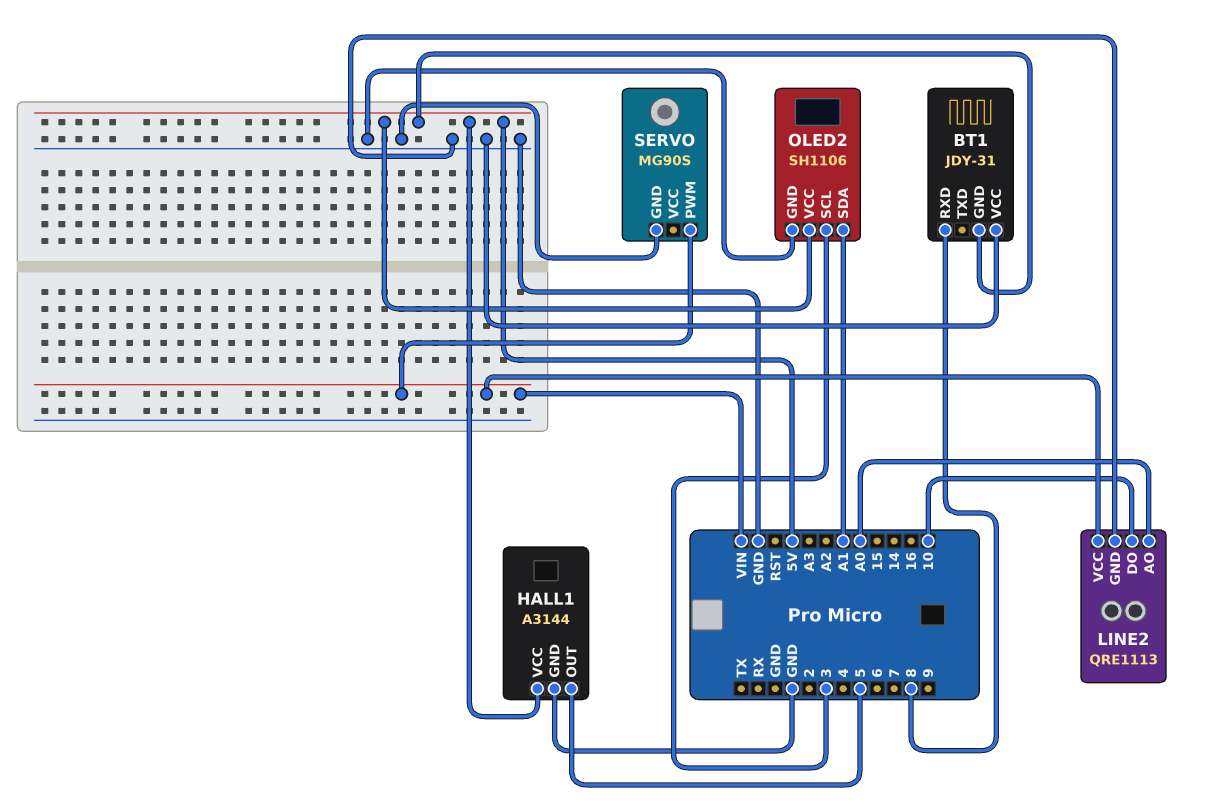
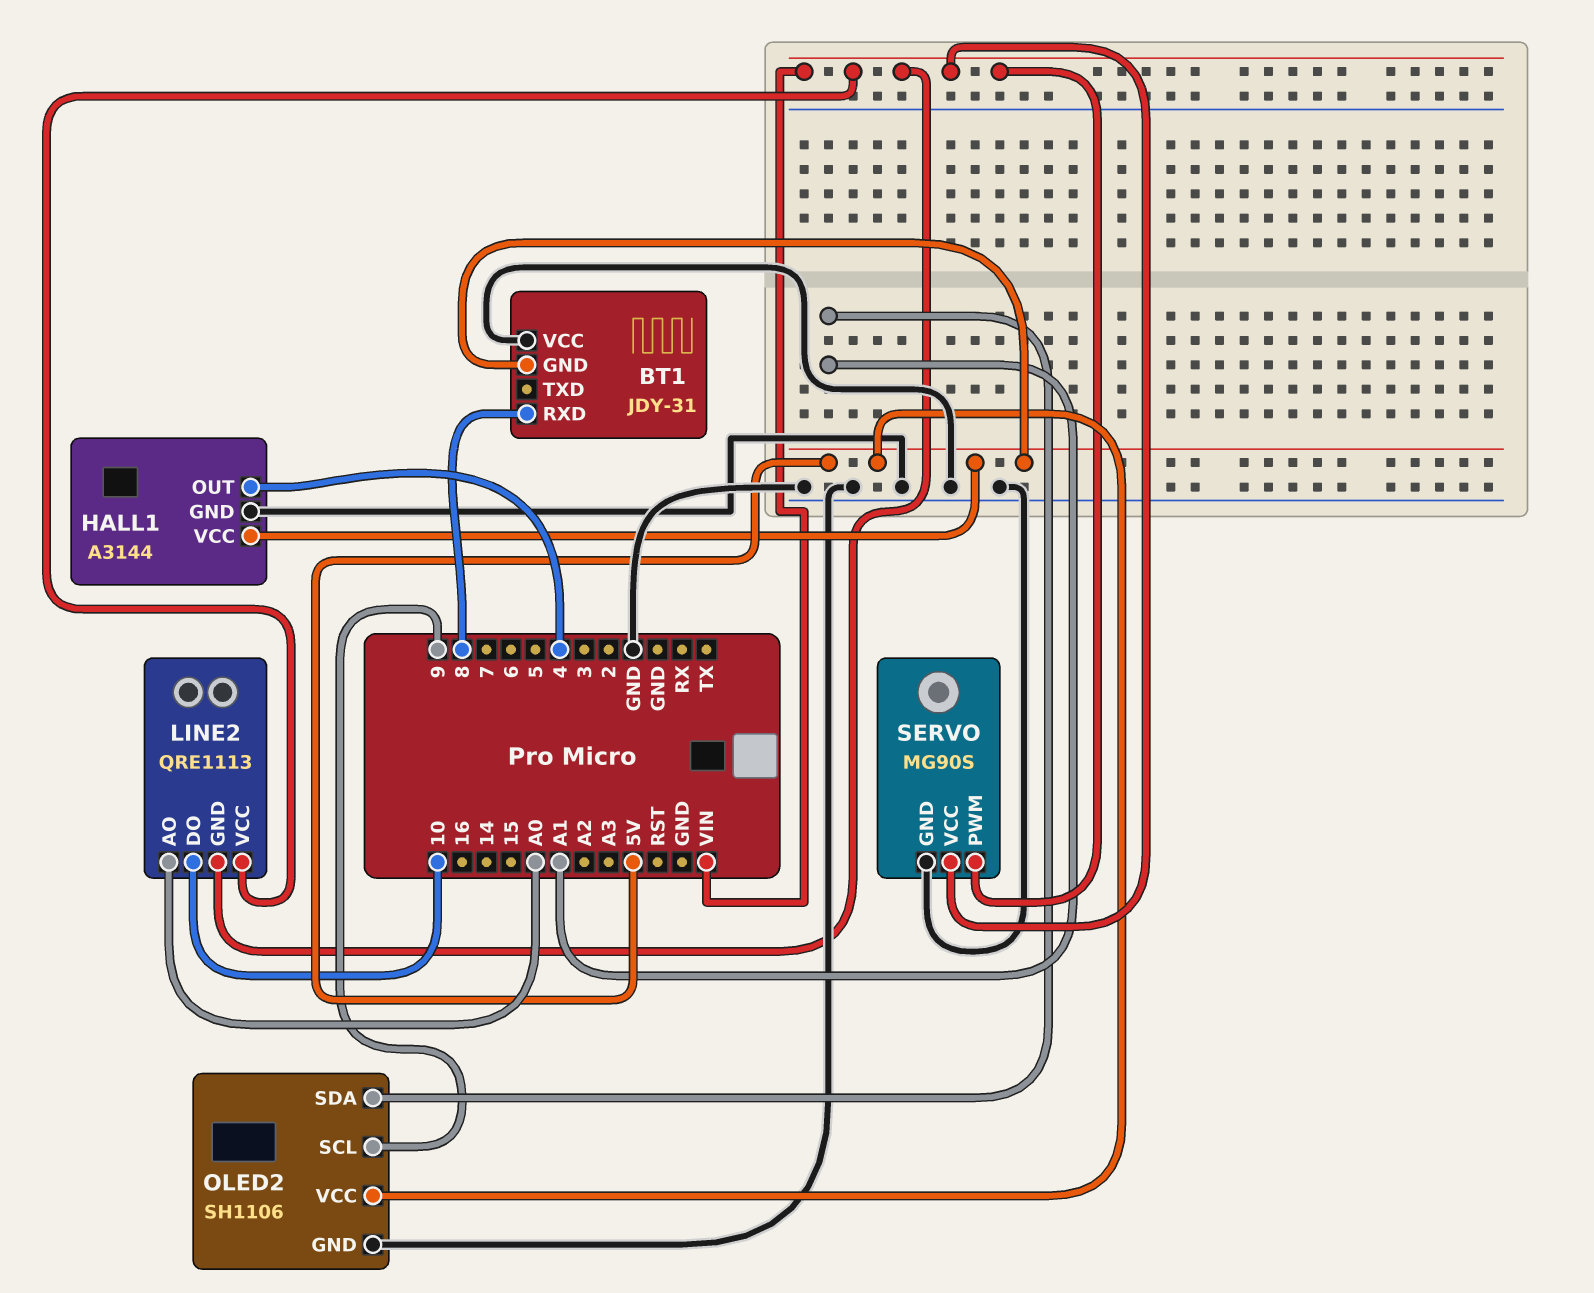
HALL1 pin OUT: 5 -> 4
LINE2 pin GND: GND -> VIN
OLED2 pin SCL: 3 -> 9
SERVO pin VCC: none -> VIN

